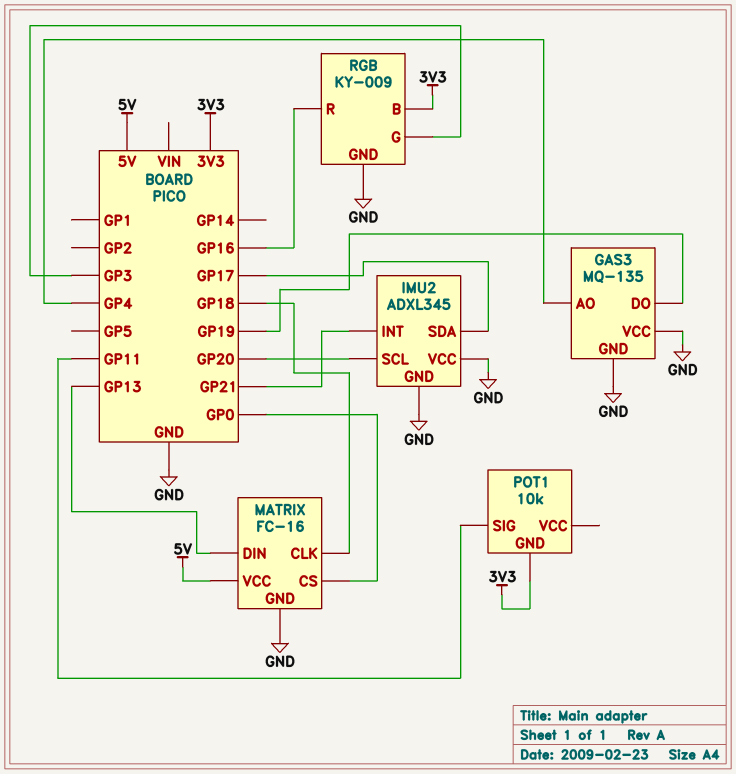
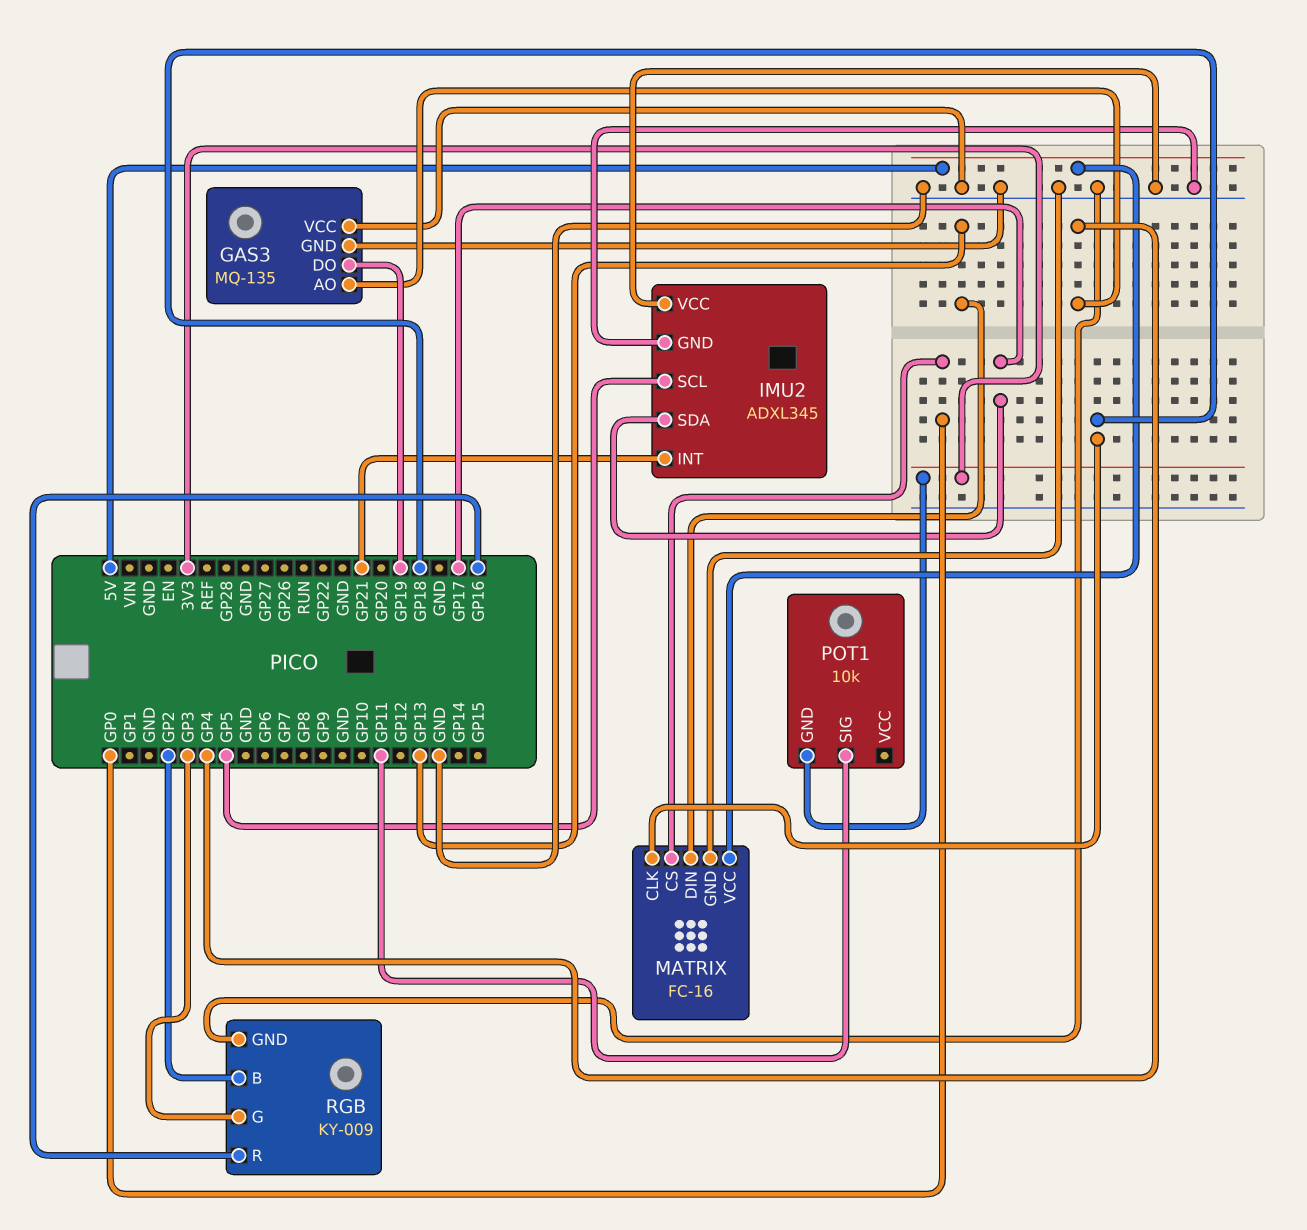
IMU2 pin SCL: GP20 -> GP5
RGB pin B: 3V3 -> GP2

